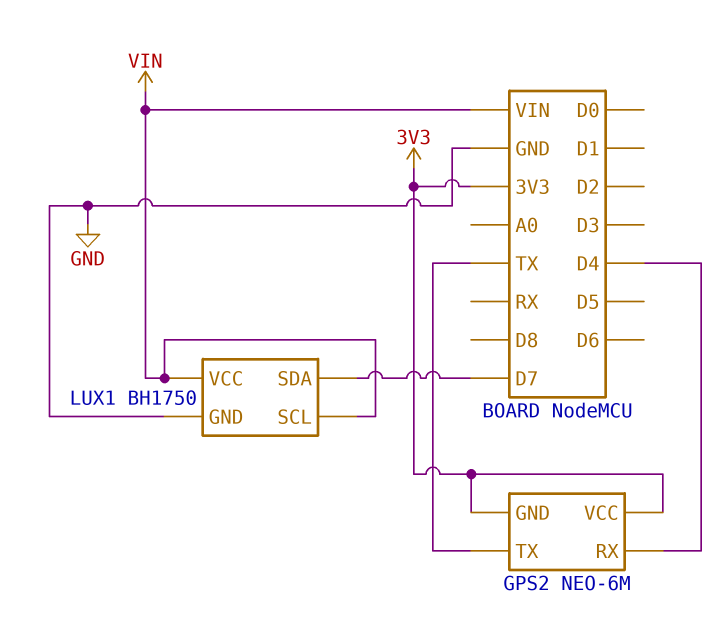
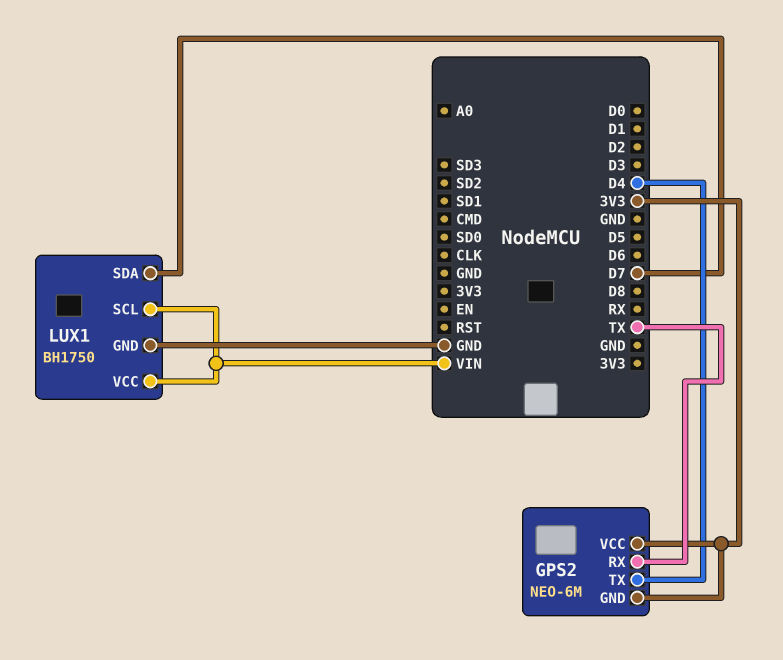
GPS2 pin RX: D4 -> TX
GPS2 pin TX: TX -> D4

